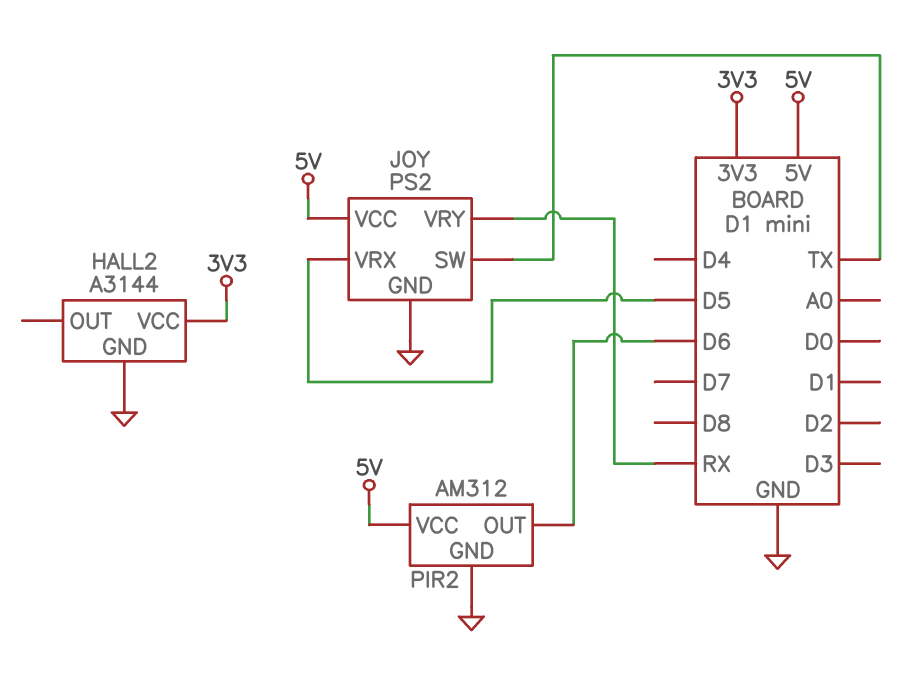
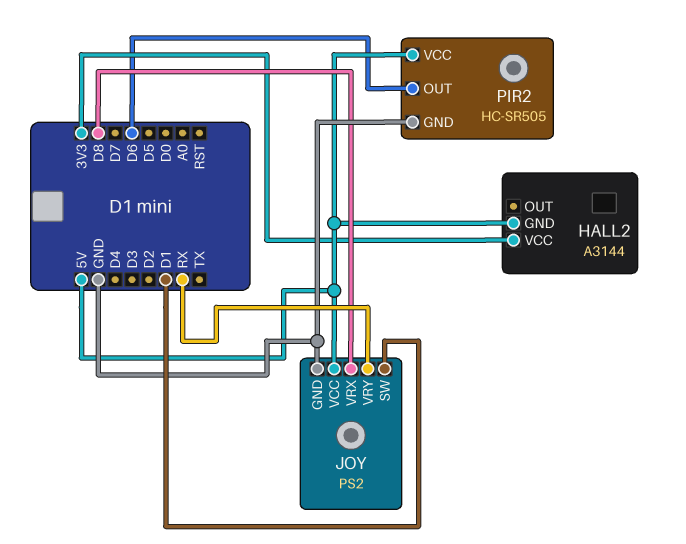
HALL2 pin GND: GND -> 5V
JOY pin SW: TX -> D1
JOY pin VRX: D5 -> D8
PIR2: AM312 -> HC-SR505

